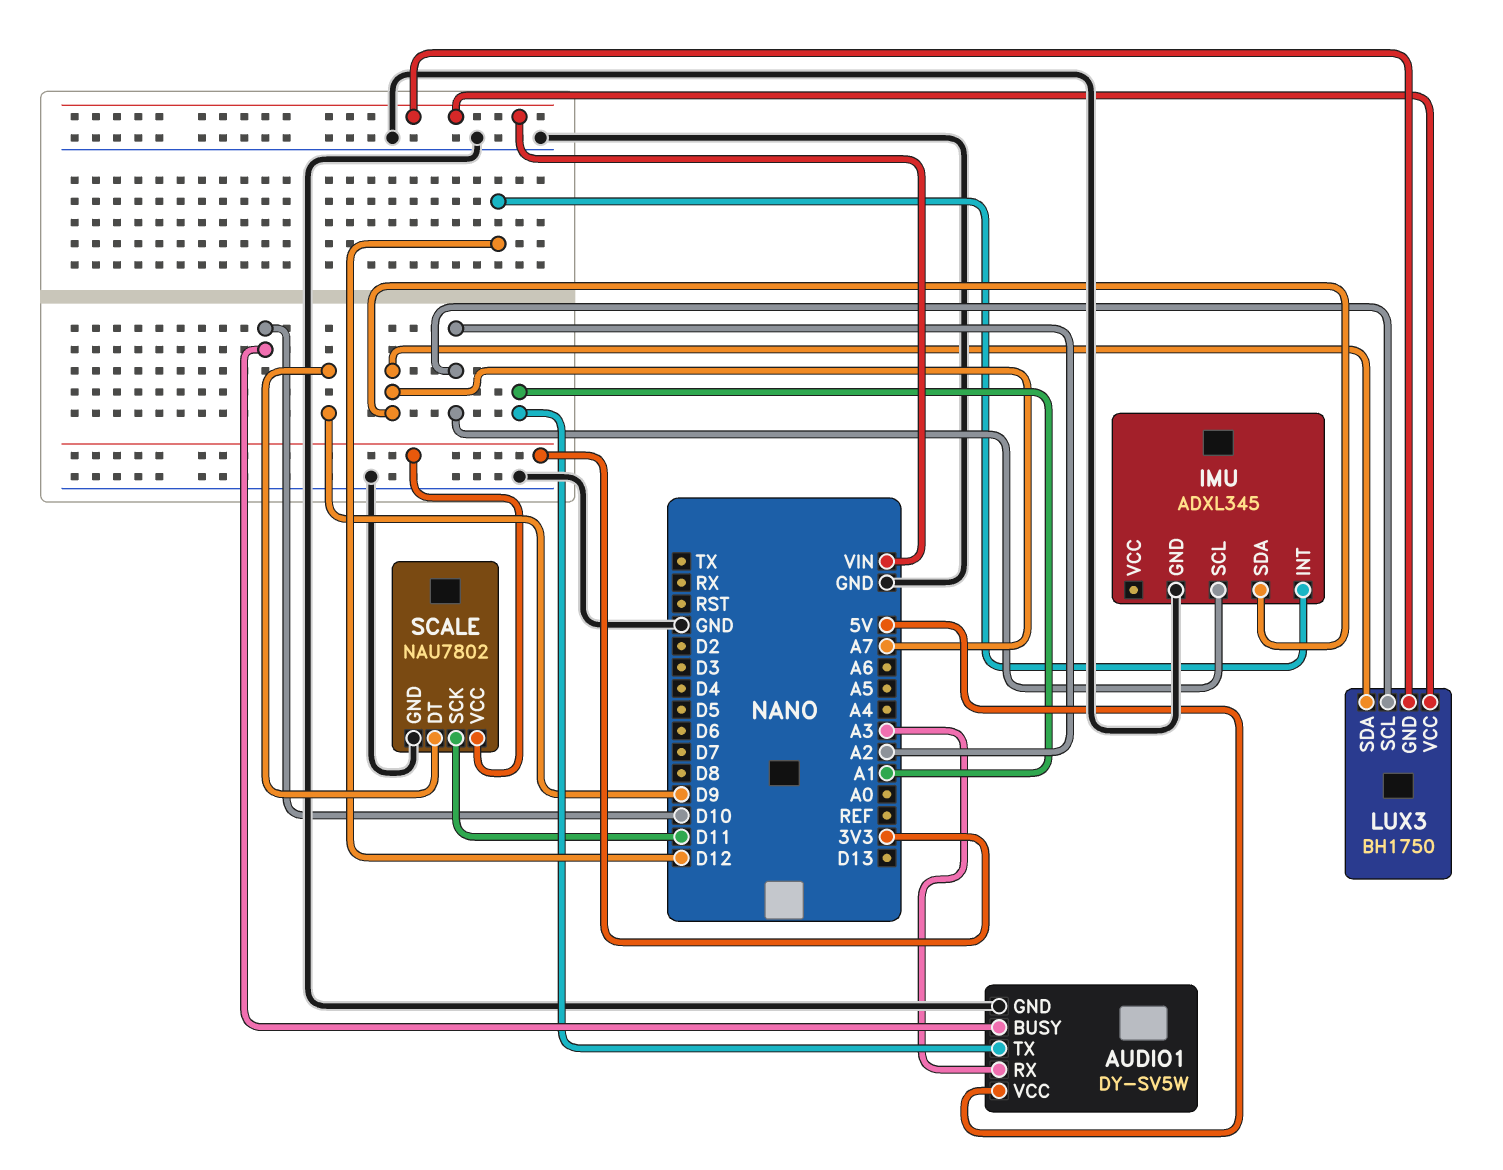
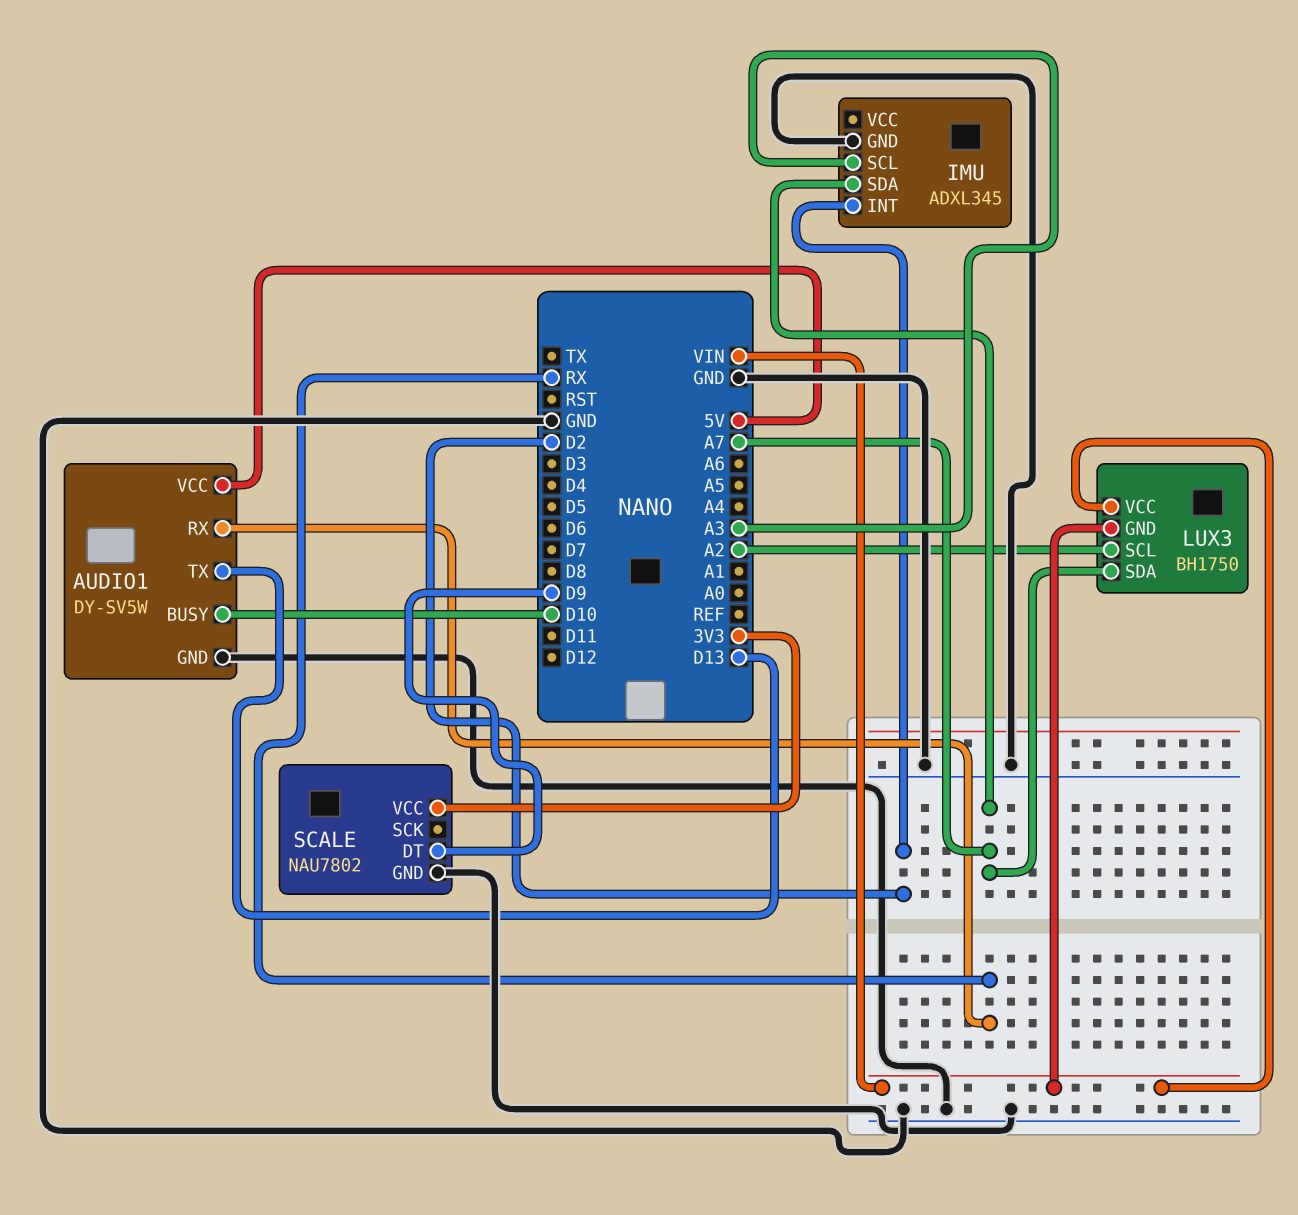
AUDIO1 pin RX: A3 -> RX
AUDIO1 pin TX: A1 -> D13
IMU pin INT: D12 -> D2
IMU pin SCL: A2 -> A3
SCALE pin SCK: D11 -> none

